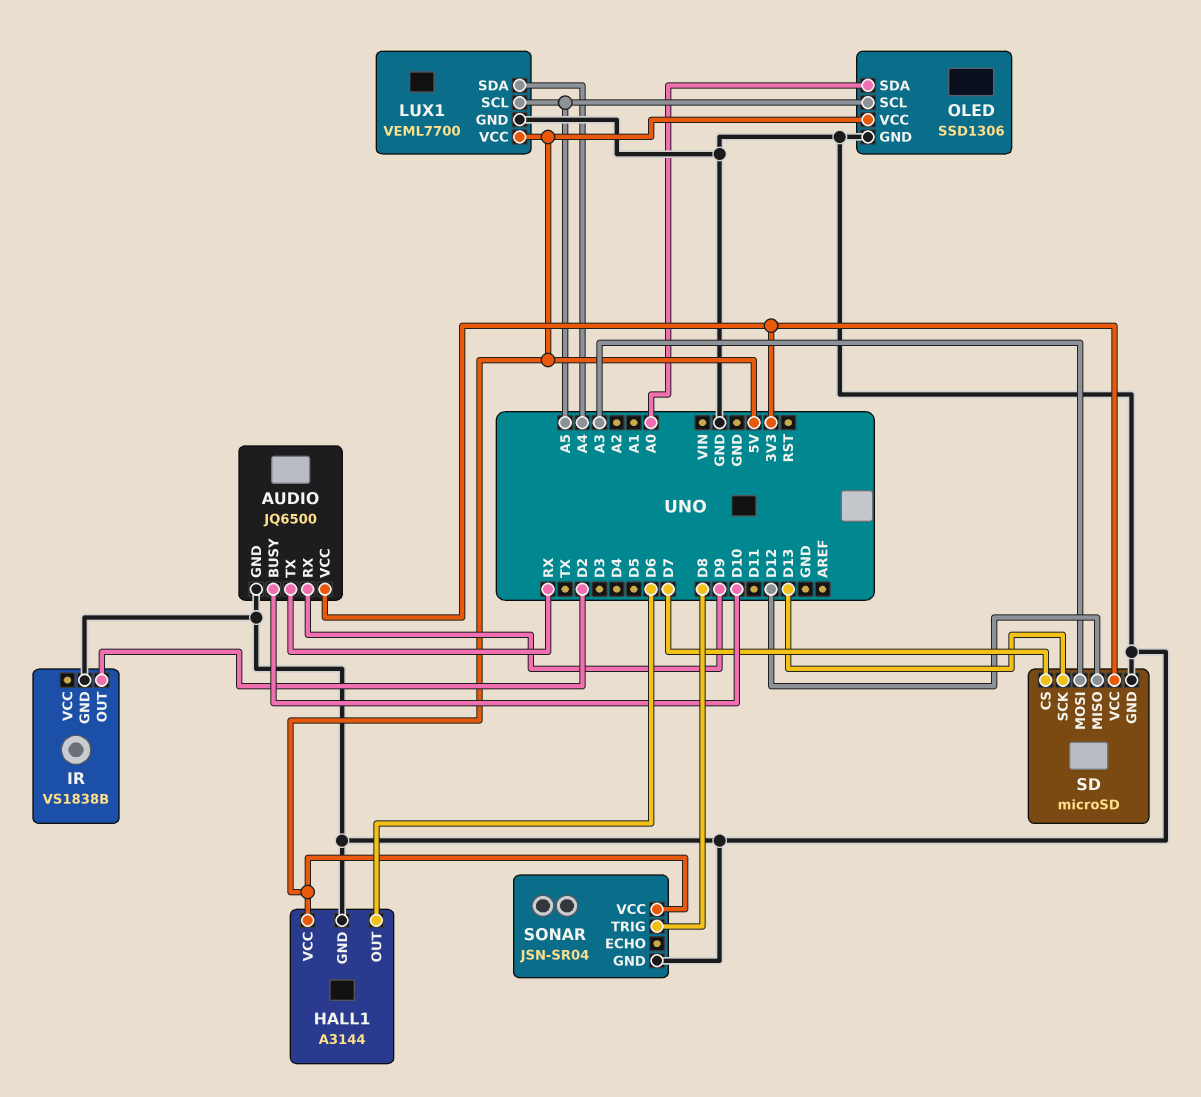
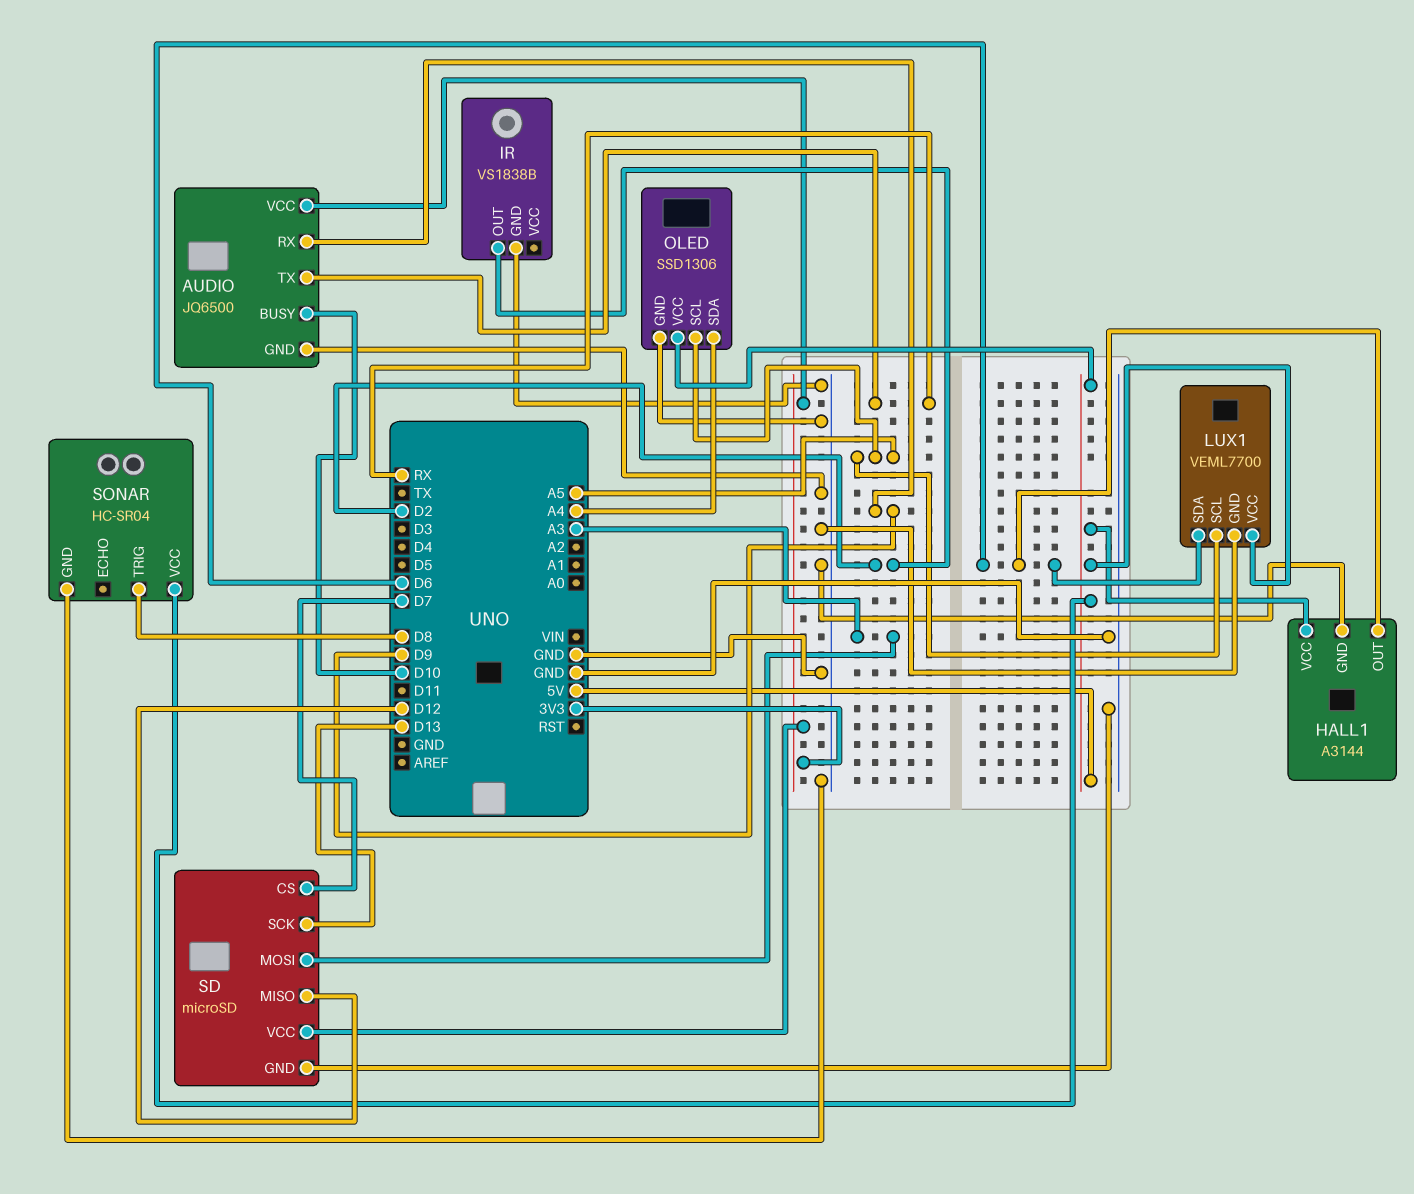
LUX1 pin SDA: A4 -> D6
OLED pin SDA: A0 -> A4
SONAR: JSN-SR04 -> HC-SR04

